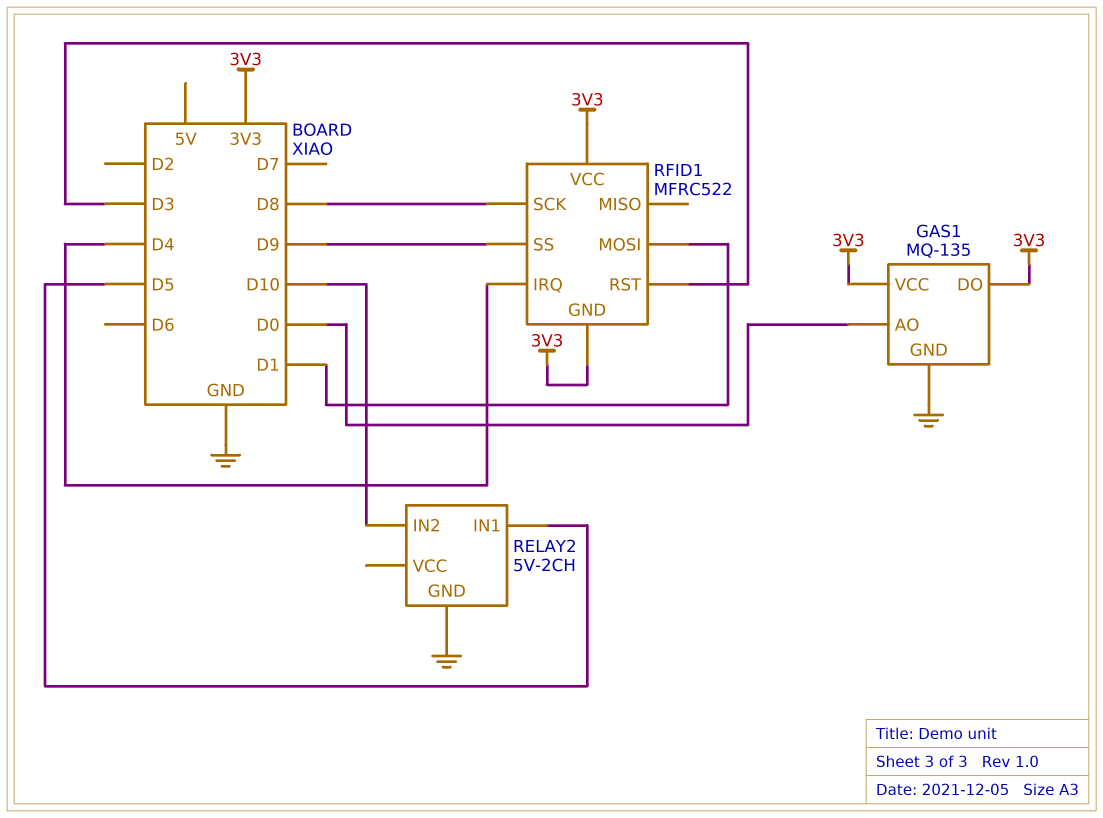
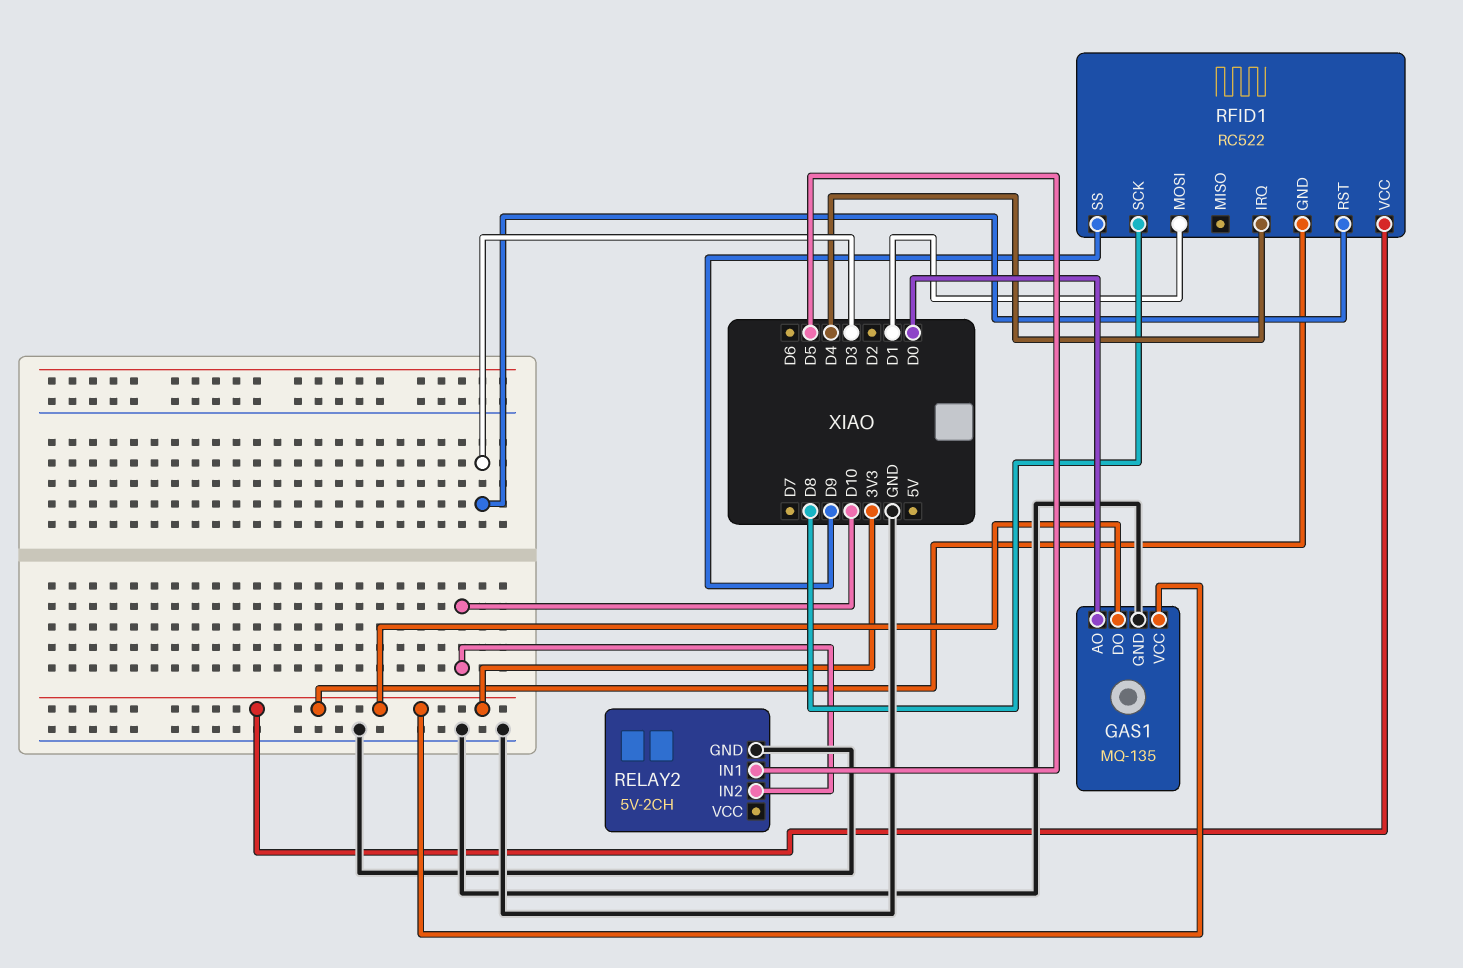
RFID1: MFRC522 -> RC522

